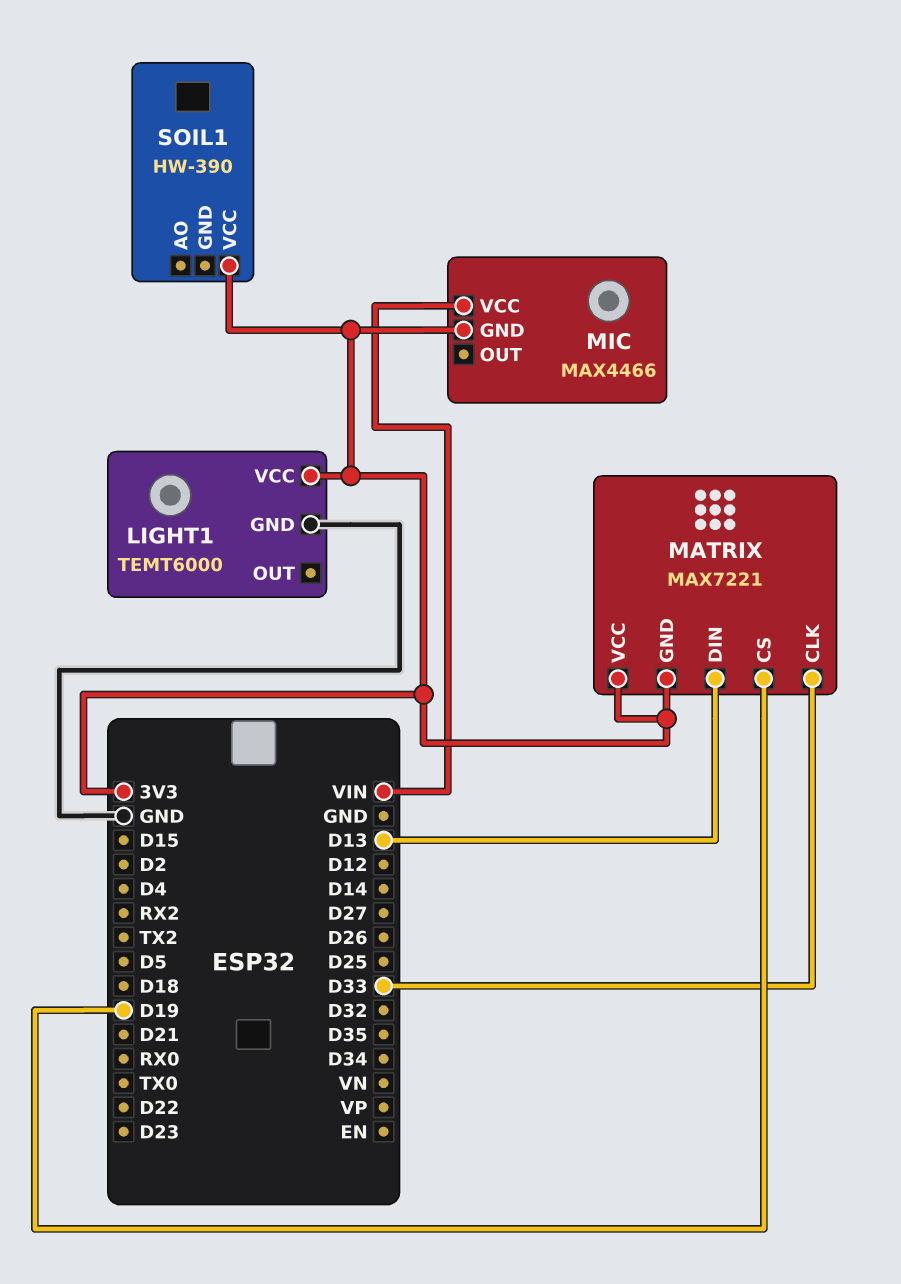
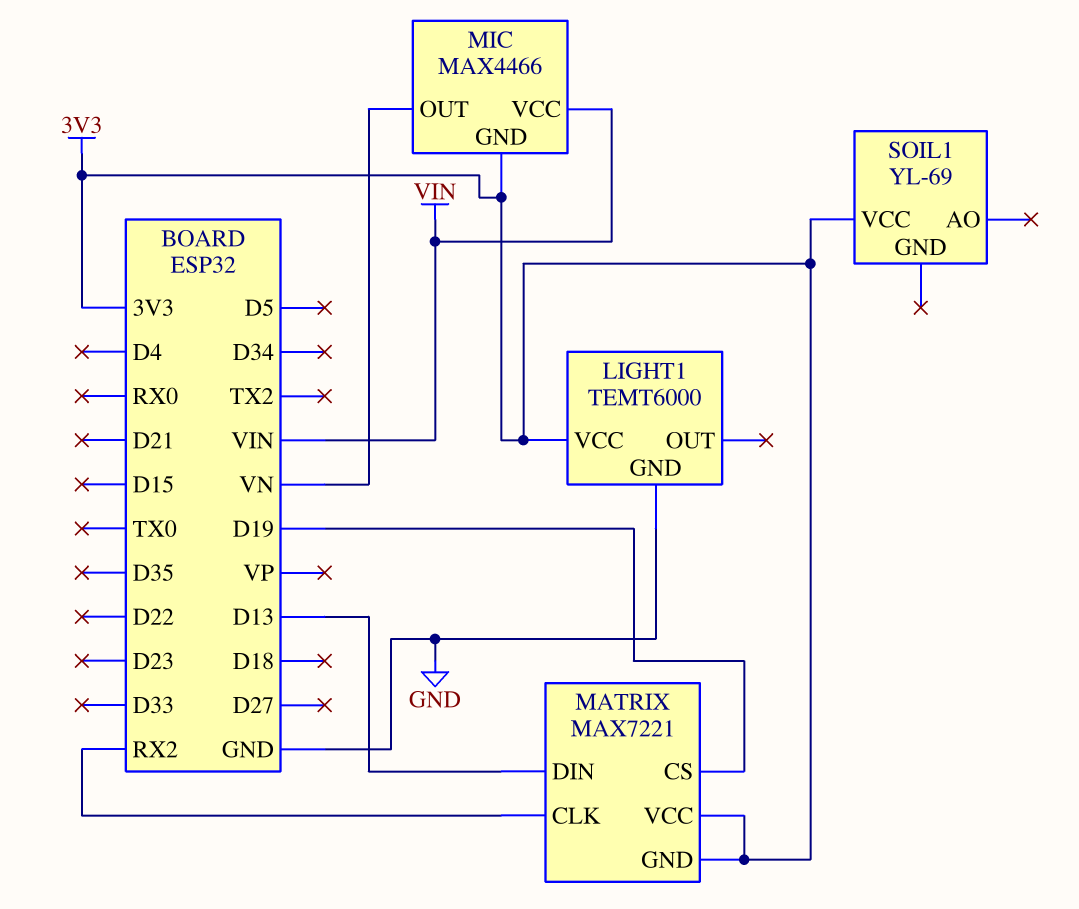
MATRIX pin CLK: D33 -> RX2
MIC pin OUT: none -> VN
SOIL1: HW-390 -> YL-69

